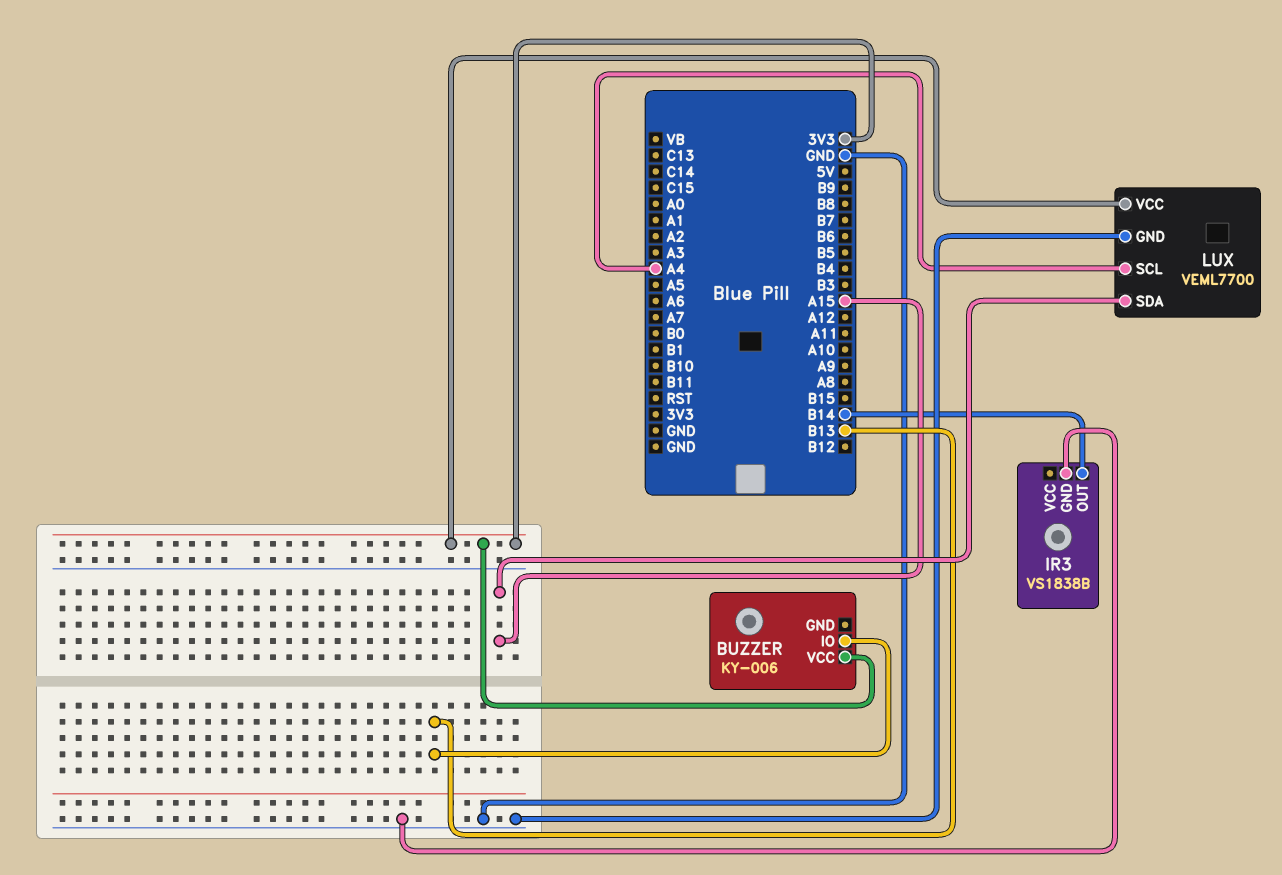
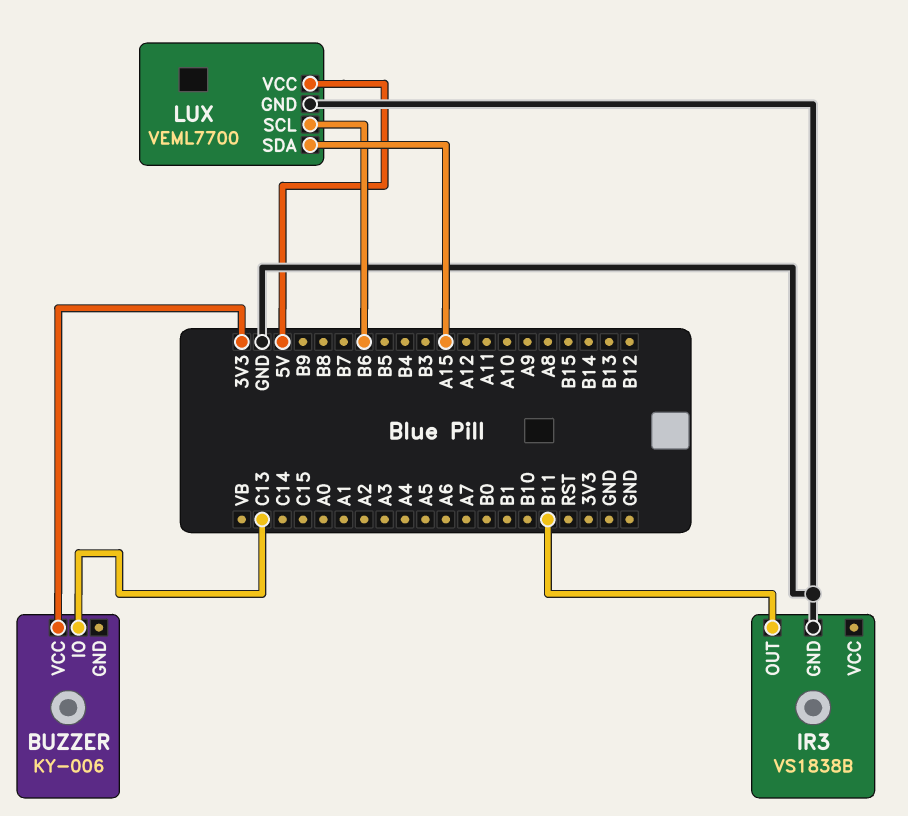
BUZZER pin IO: B13 -> C13
IR3 pin OUT: B14 -> B11
LUX pin SCL: A4 -> B6
LUX pin VCC: 3V3 -> 5V

